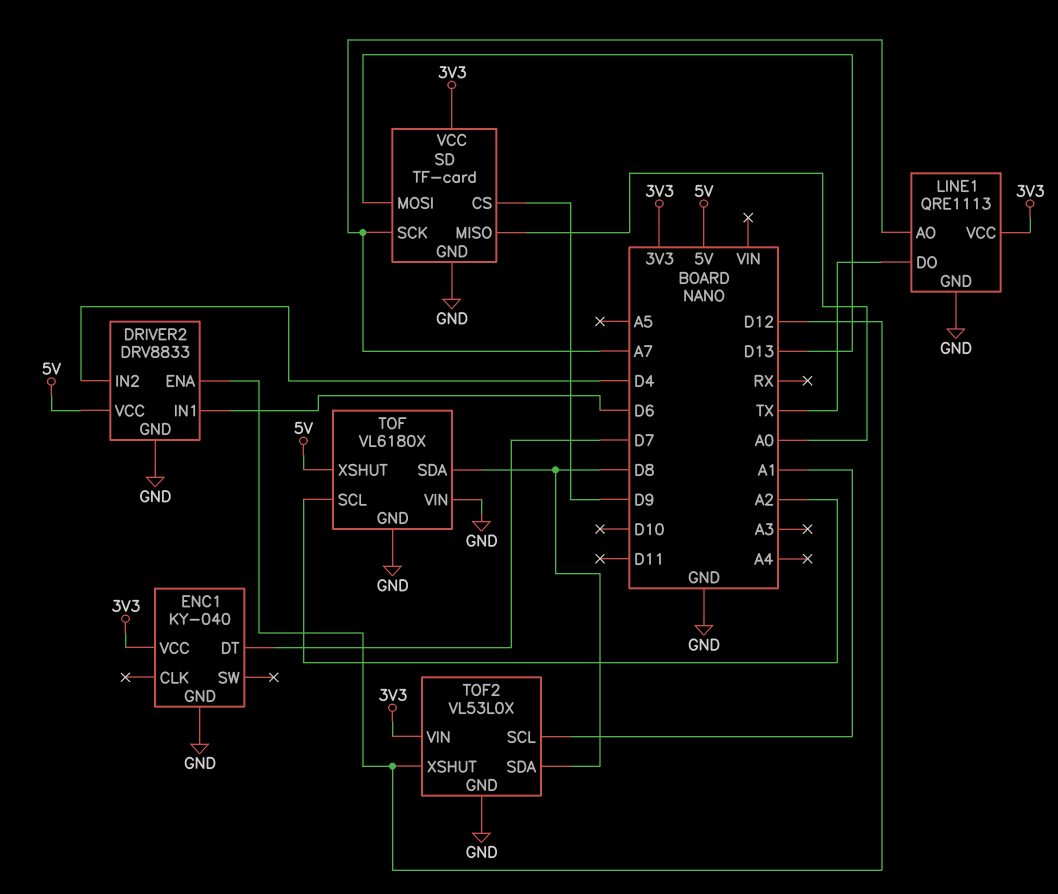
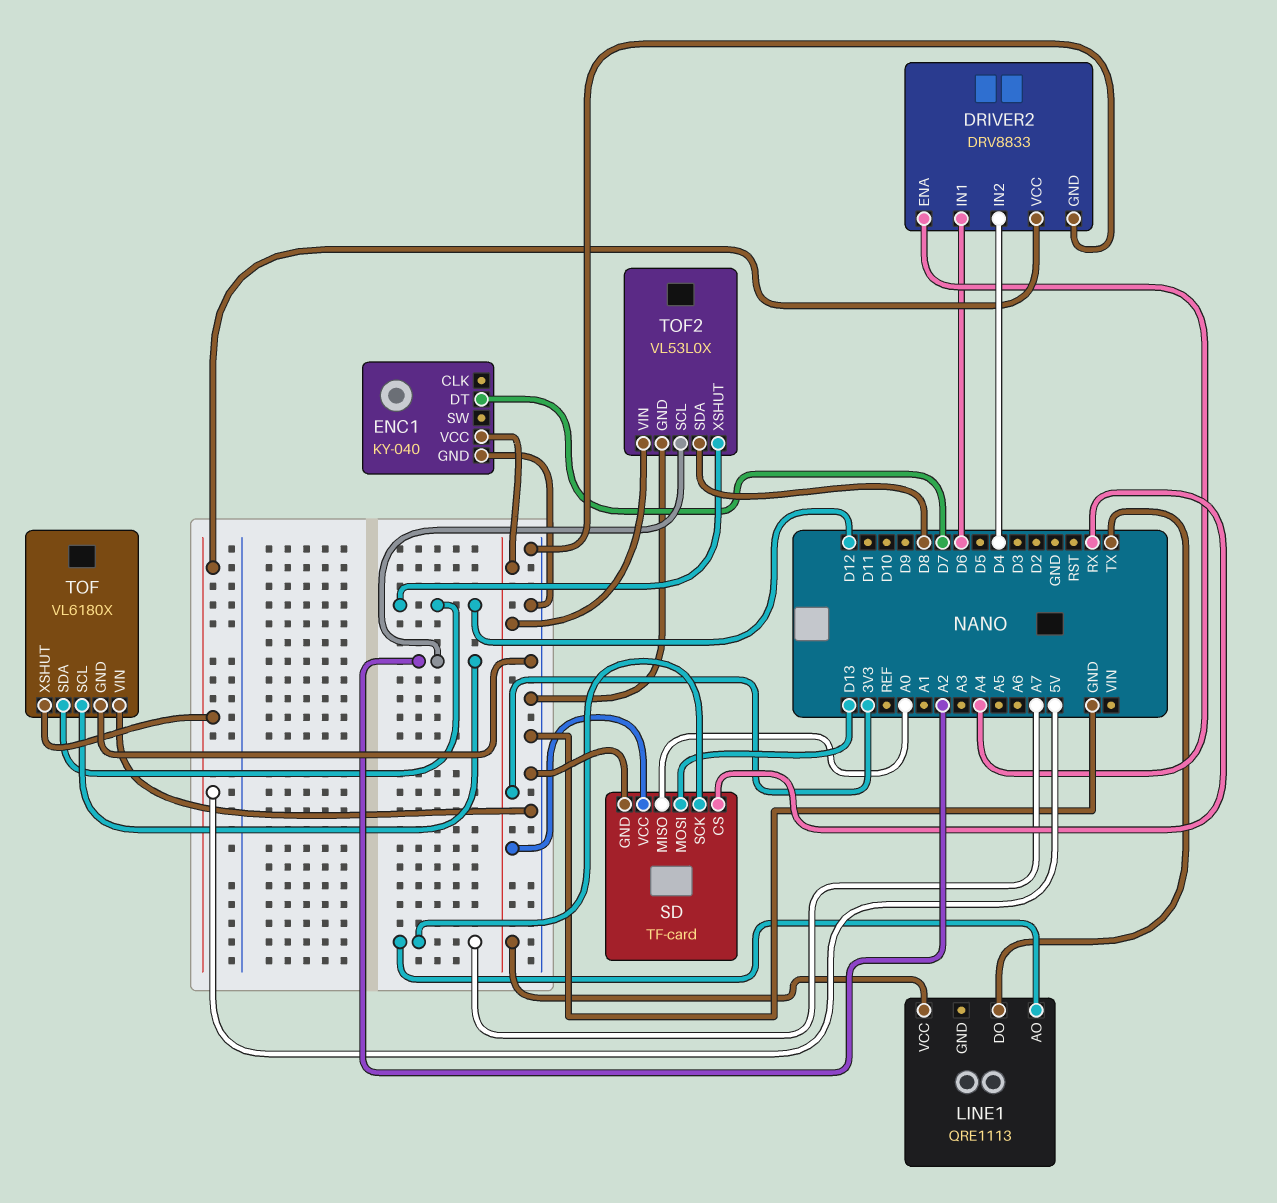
DRIVER2 pin ENA: D12 -> A4
LINE1 pin GND: GND -> none
SD pin CS: D9 -> RX
TOF pin SDA: D8 -> D12
TOF2 pin SCL: A1 -> A2

